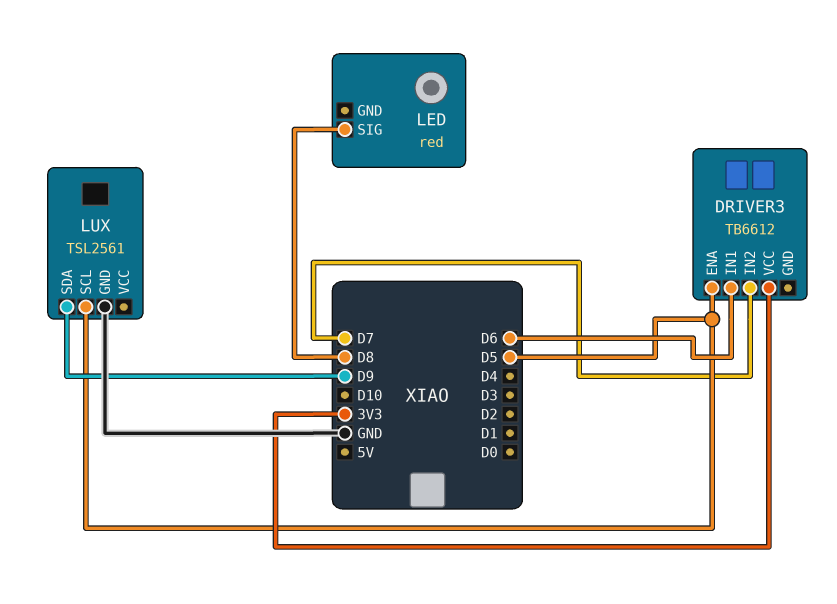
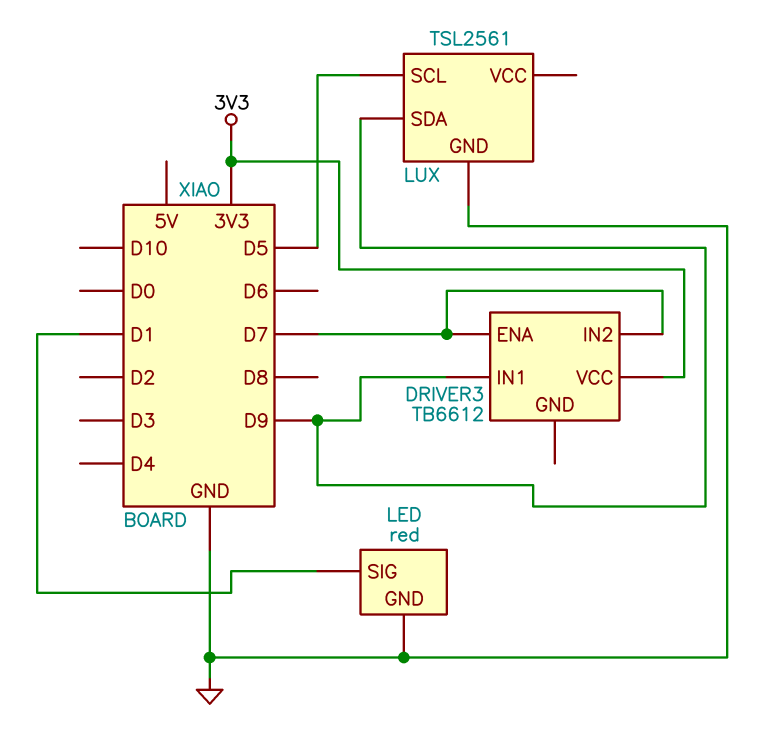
DRIVER3 pin ENA: D5 -> D7
DRIVER3 pin IN1: D6 -> D9
LED pin GND: none -> GND
LED pin SIG: D8 -> D1

